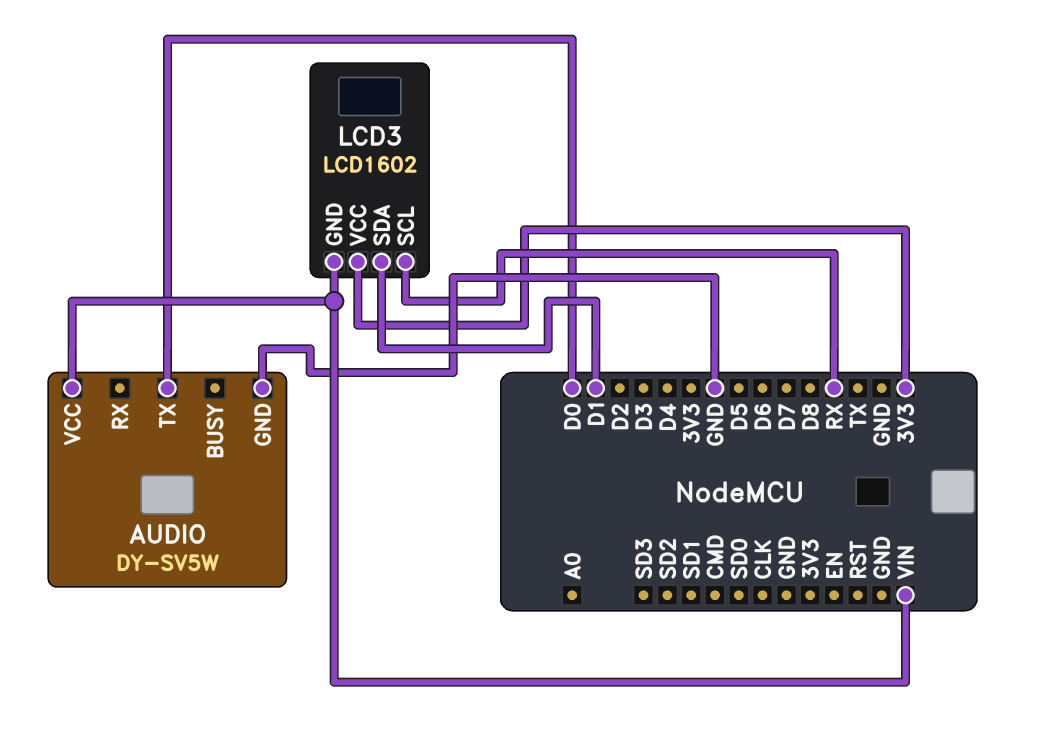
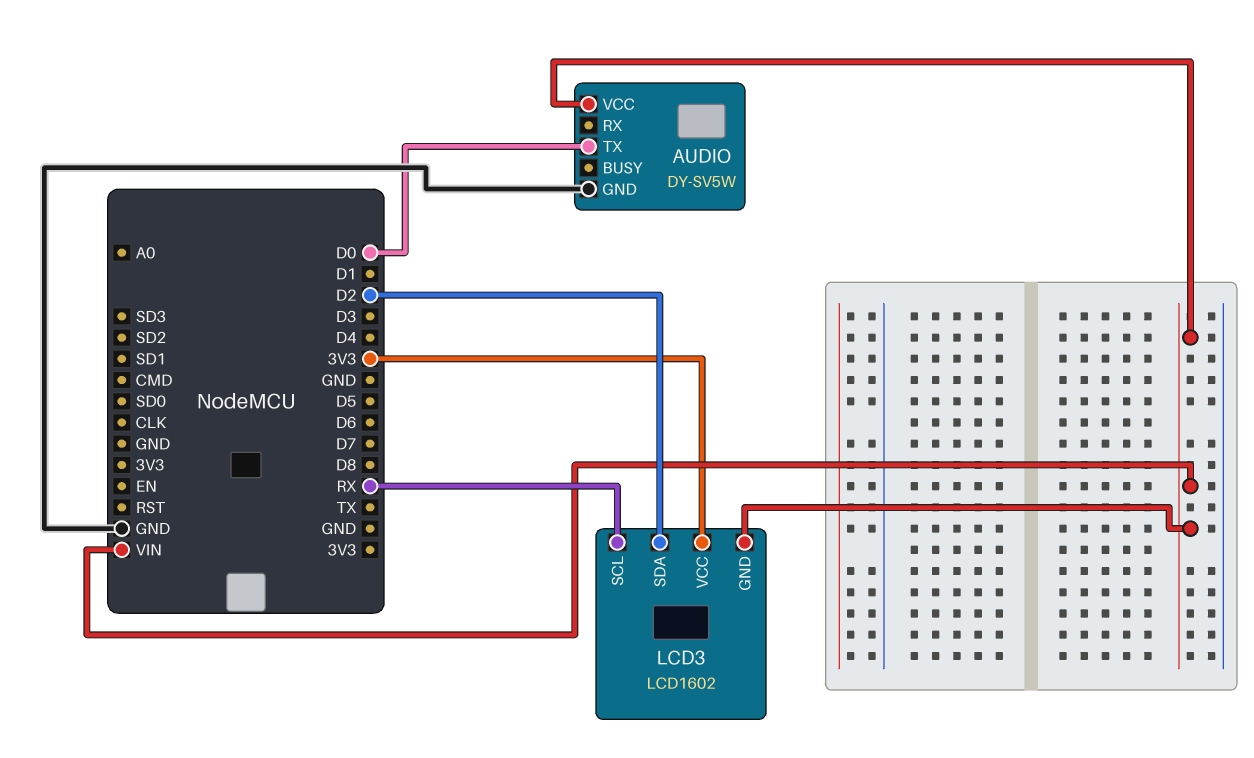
LCD3 pin SDA: D1 -> D2

